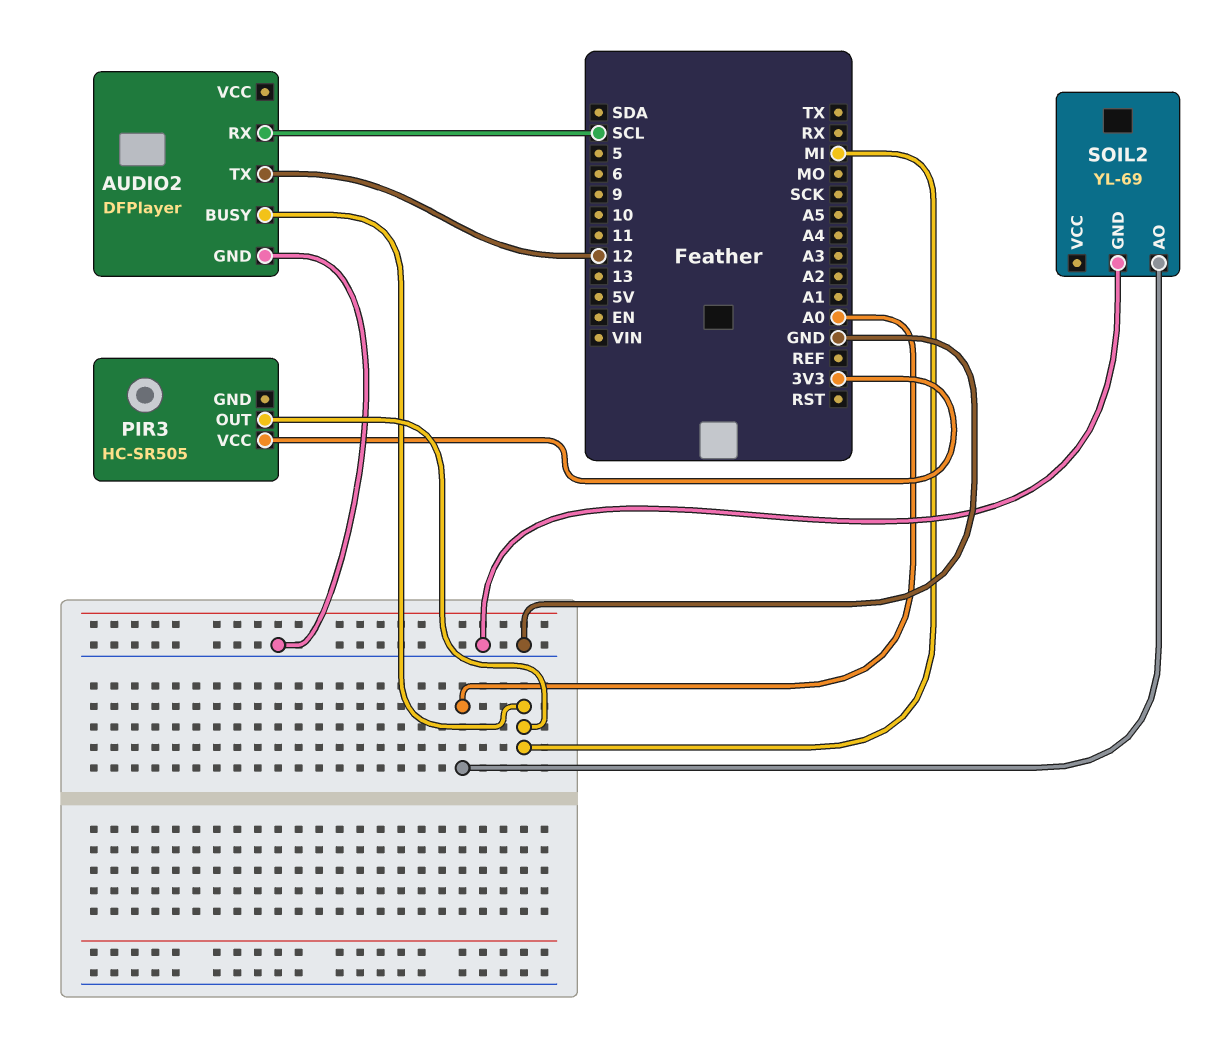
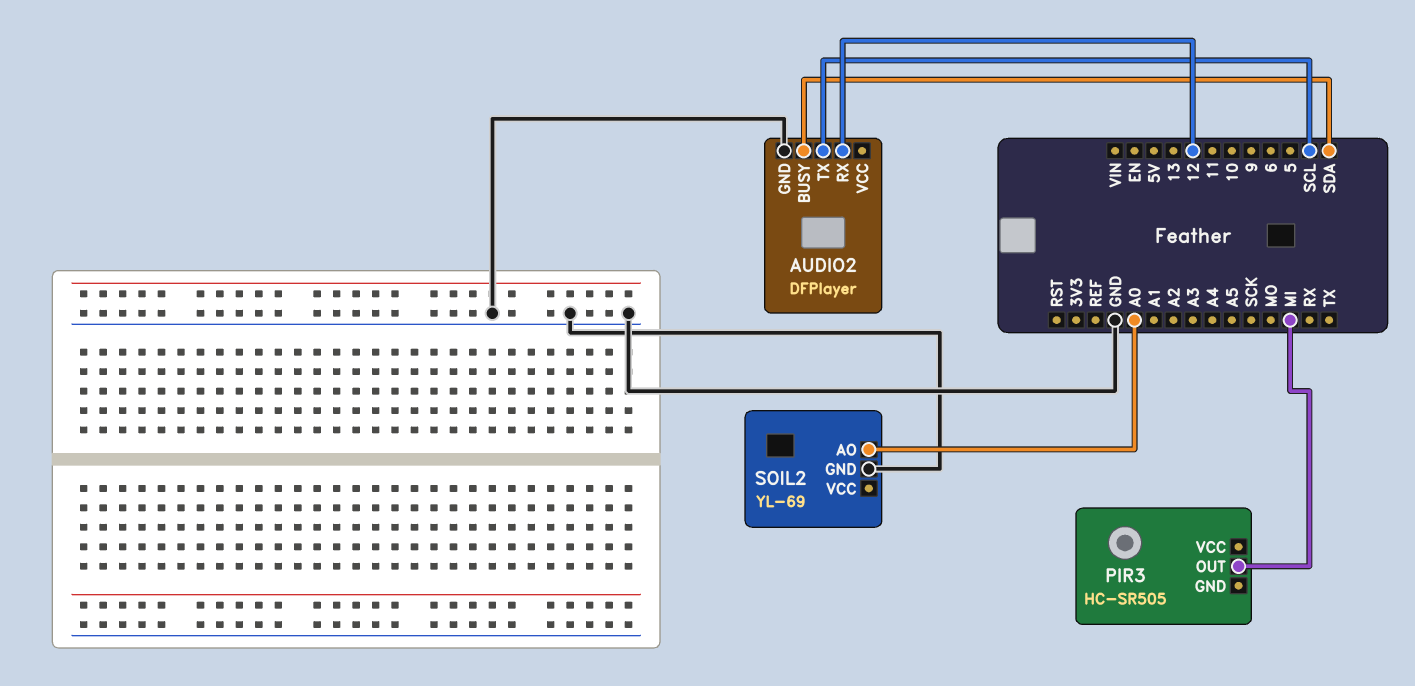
AUDIO2 pin BUSY: MI -> SDA
AUDIO2 pin RX: SCL -> 12
AUDIO2 pin TX: 12 -> SCL
PIR3 pin VCC: 3V3 -> none

